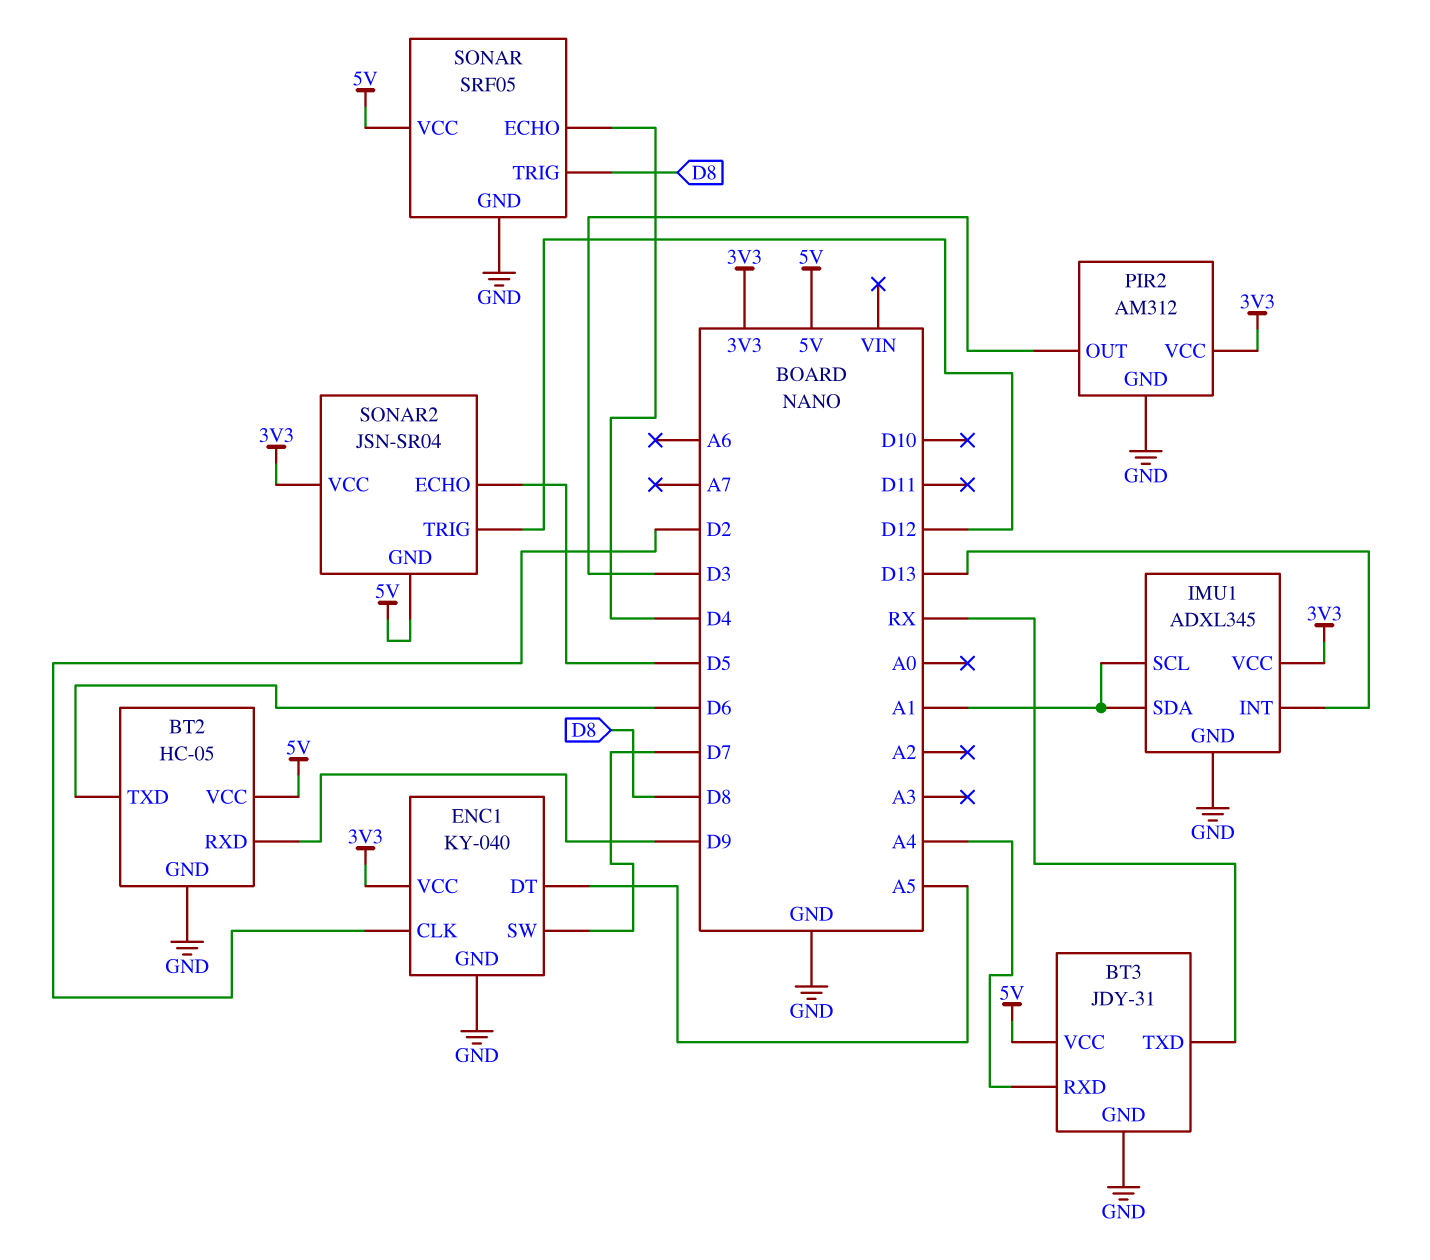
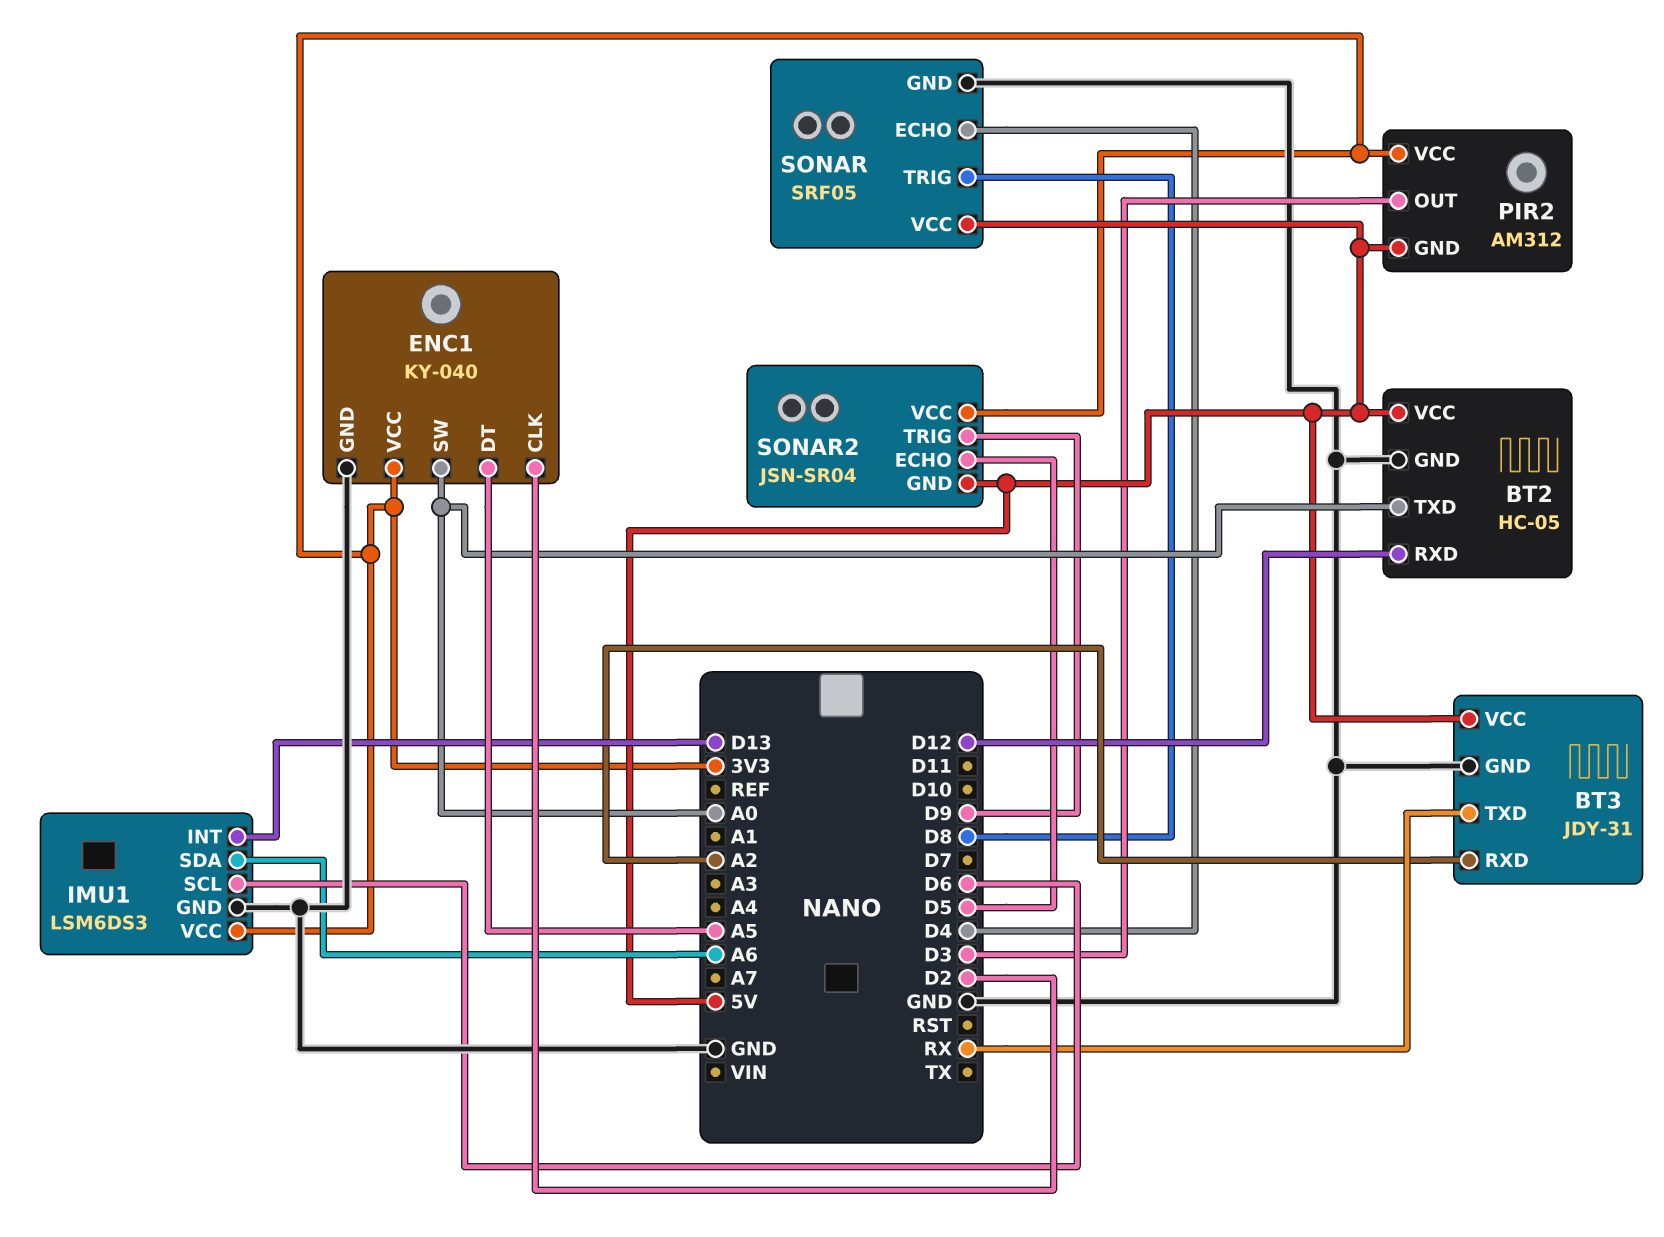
BT2 pin RXD: D9 -> D12
BT2 pin TXD: D6 -> A0
BT3 pin RXD: A4 -> A2
ENC1 pin SW: D7 -> A0
IMU1: ADXL345 -> LSM6DS3
IMU1 pin SCL: A1 -> D6
IMU1 pin SDA: A1 -> A6
PIR2 pin GND: GND -> 5V
SONAR2 pin TRIG: D12 -> D9

